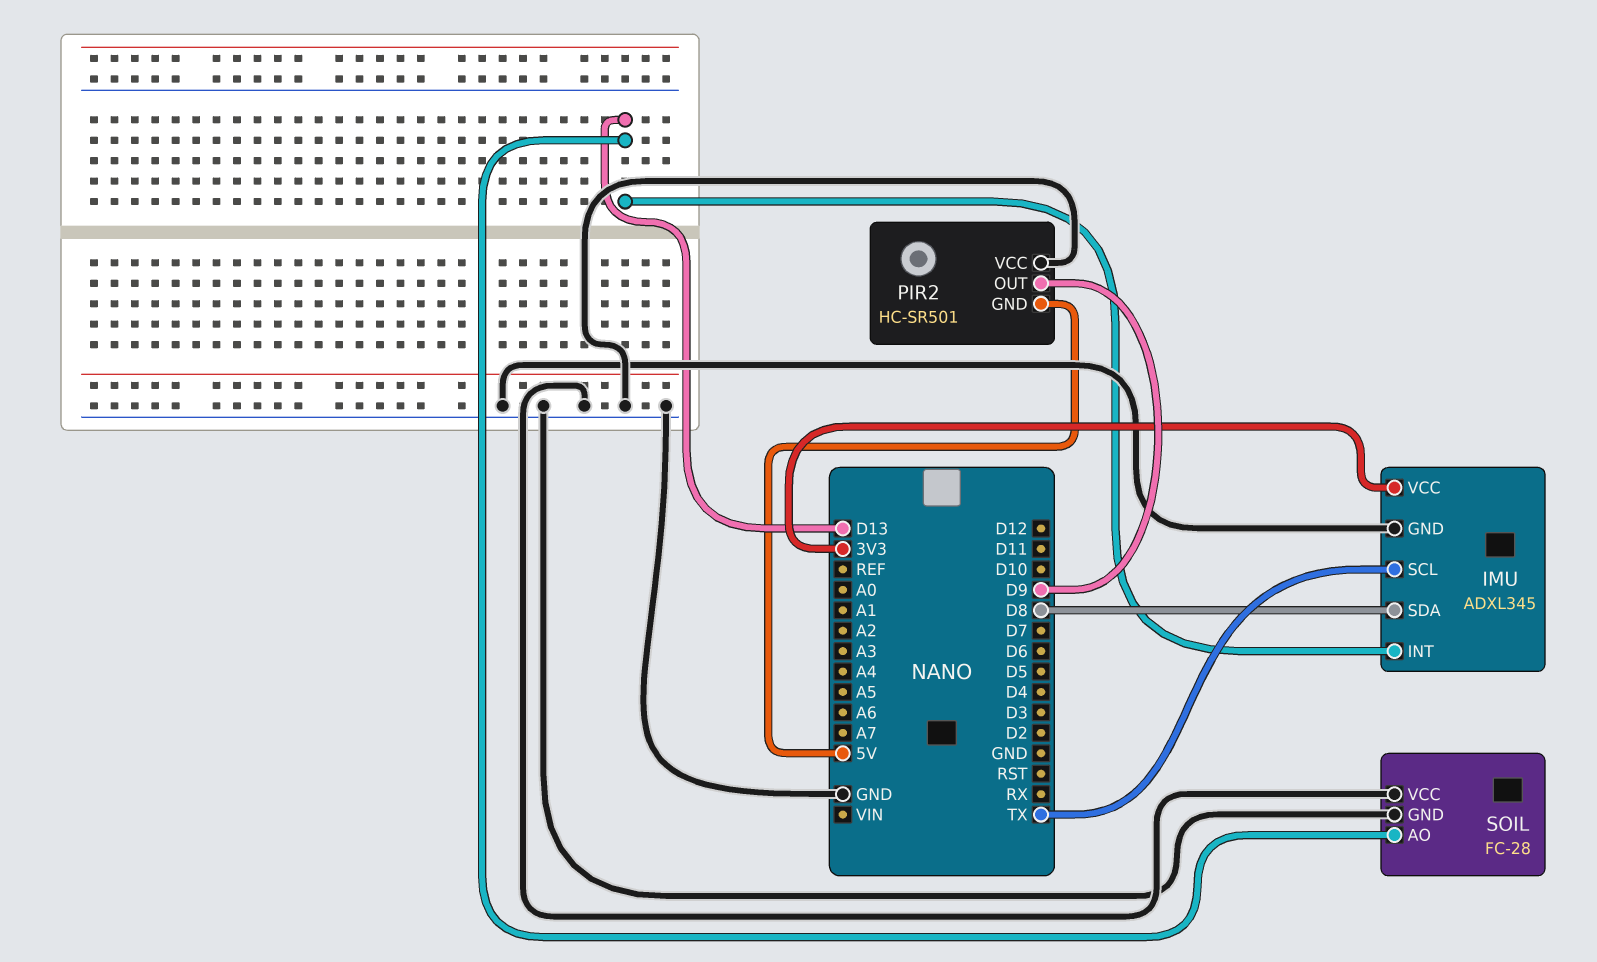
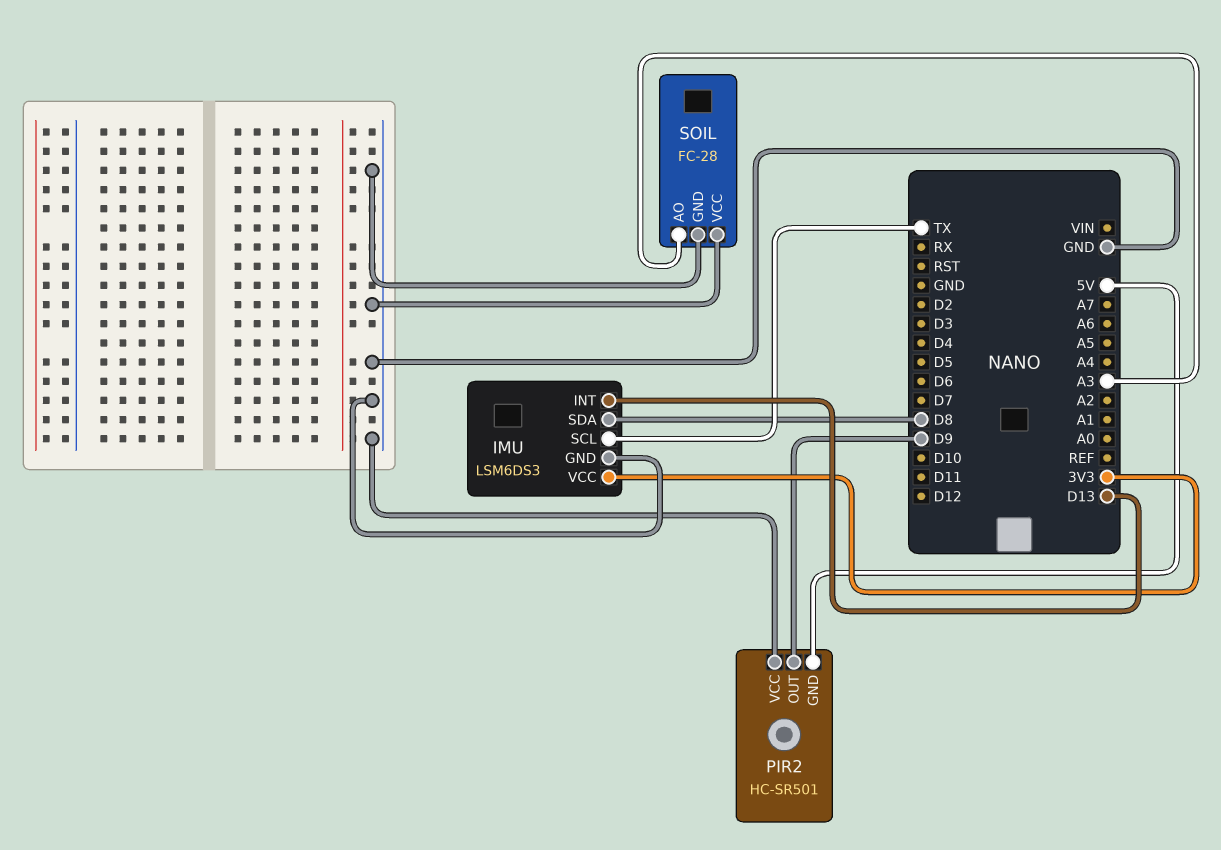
IMU: ADXL345 -> LSM6DS3
SOIL pin AO: D13 -> A3

